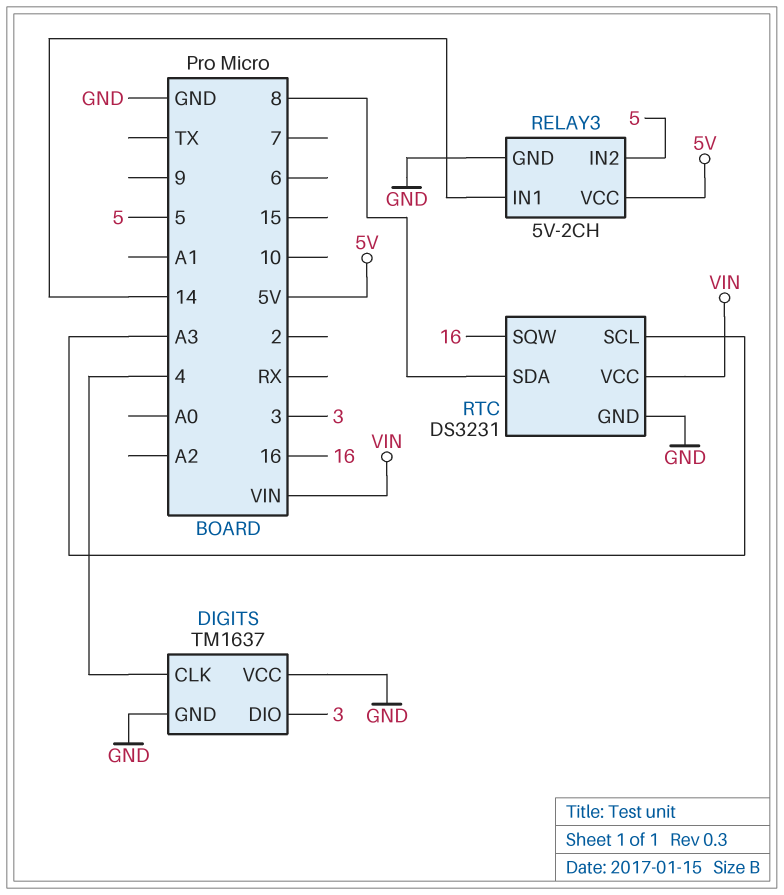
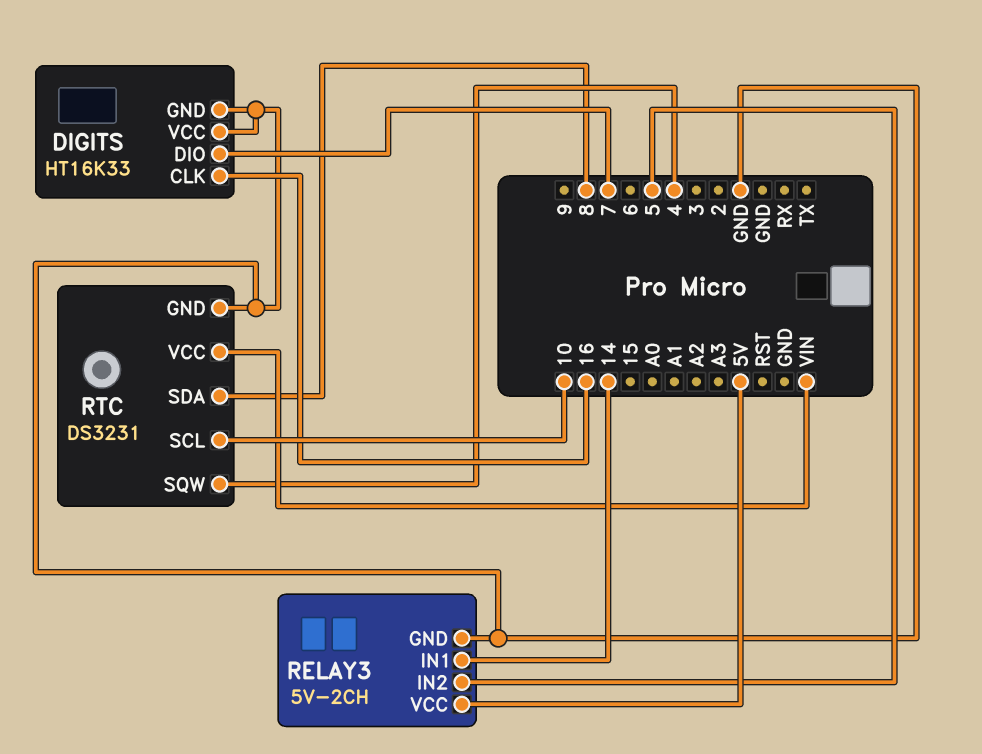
DIGITS: TM1637 -> HT16K33
DIGITS pin CLK: 4 -> 16
DIGITS pin DIO: 3 -> 7
RTC pin SCL: A3 -> 10
RTC pin SQW: 16 -> 4

